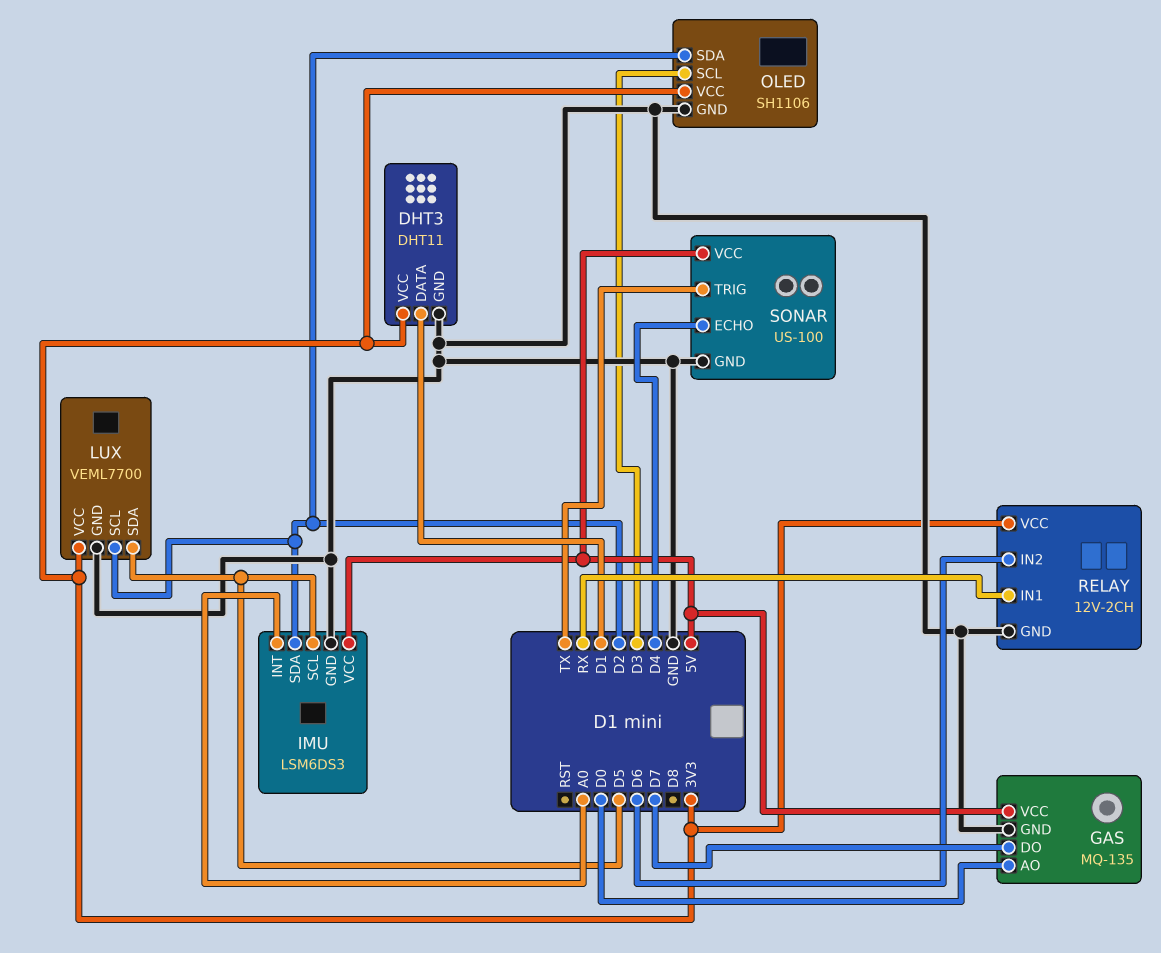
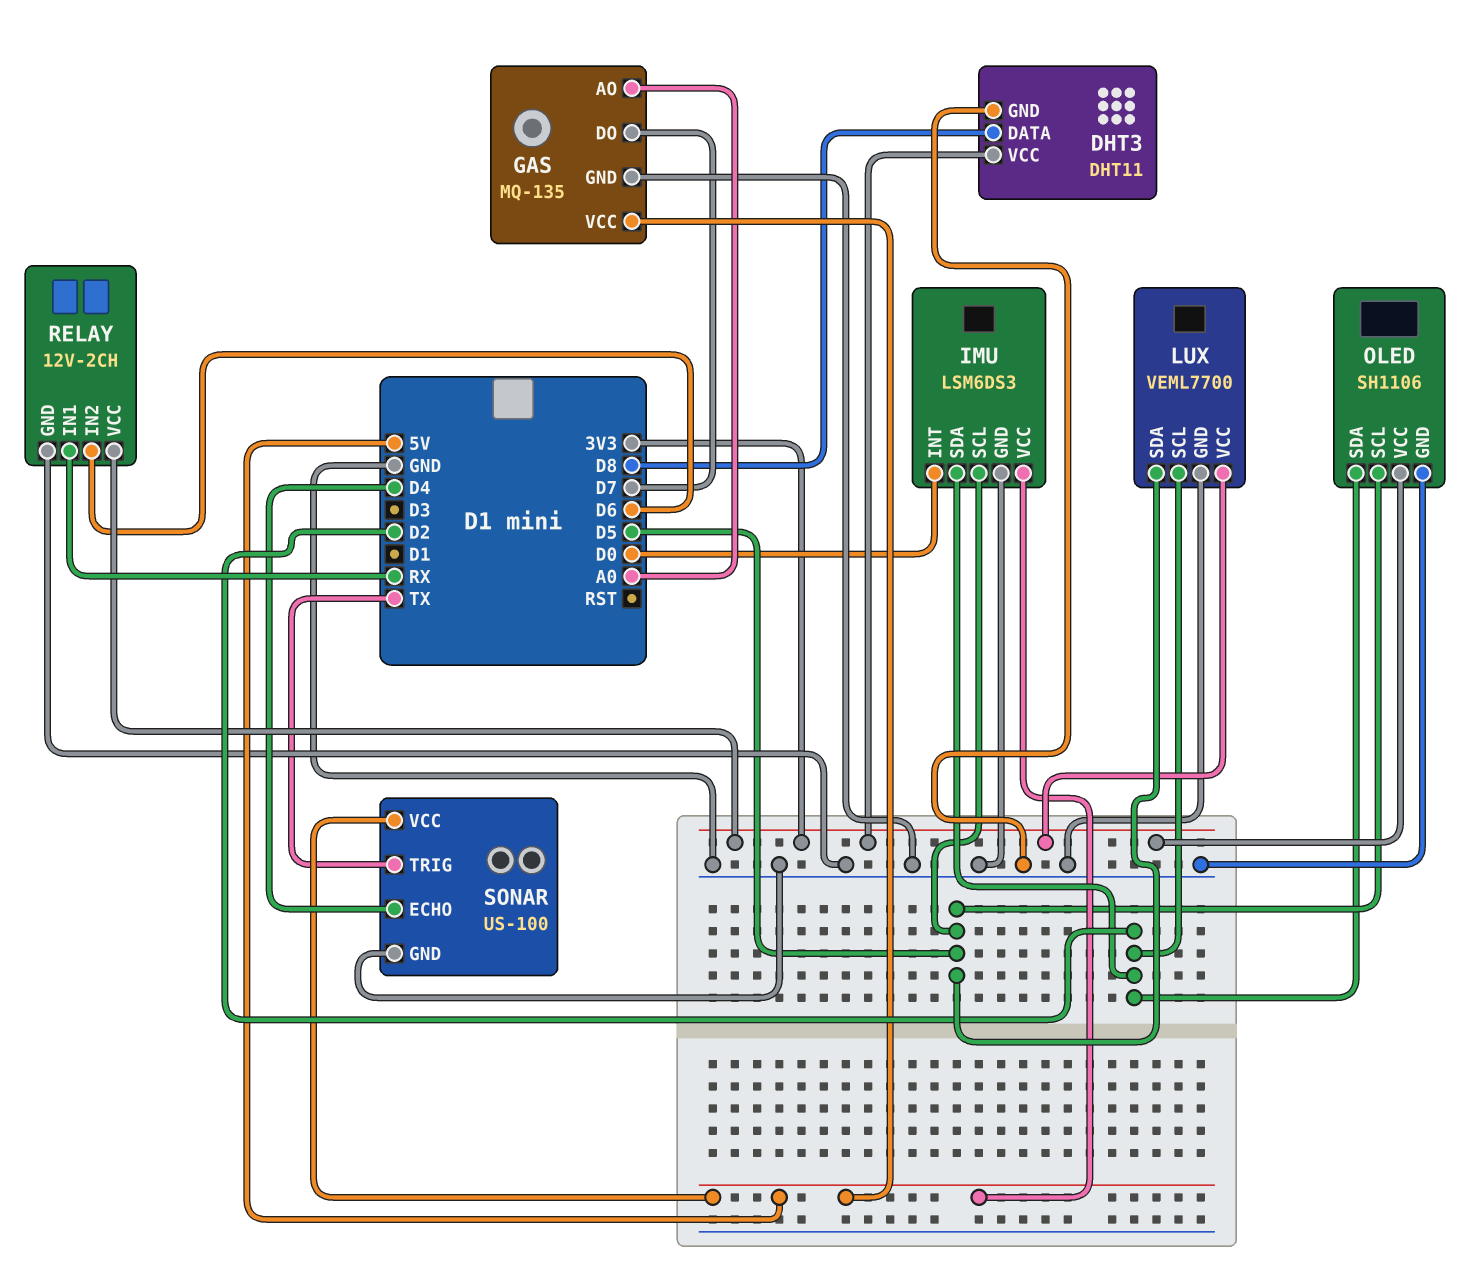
DHT3 pin DATA: D1 -> D8
GAS pin AO: D0 -> A0
IMU pin INT: A0 -> D0
OLED pin SCL: D3 -> D5

